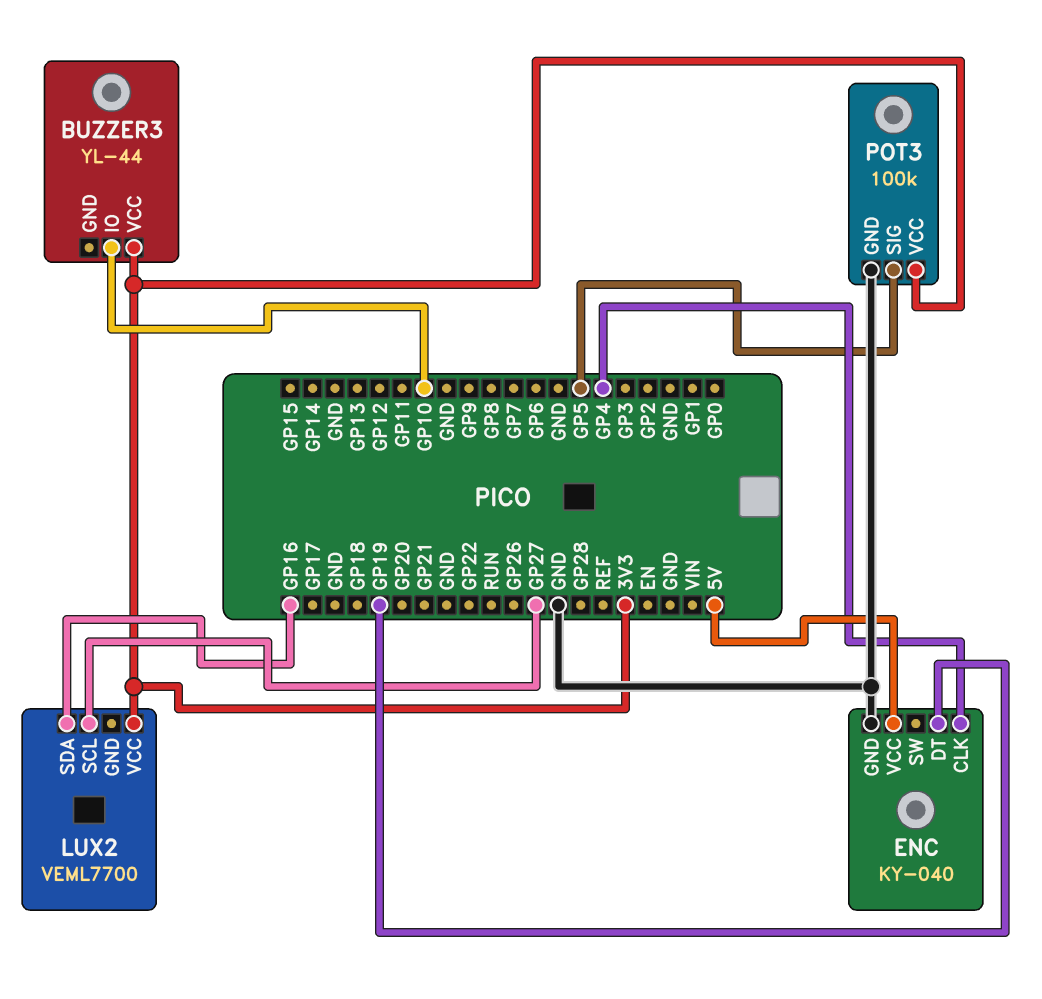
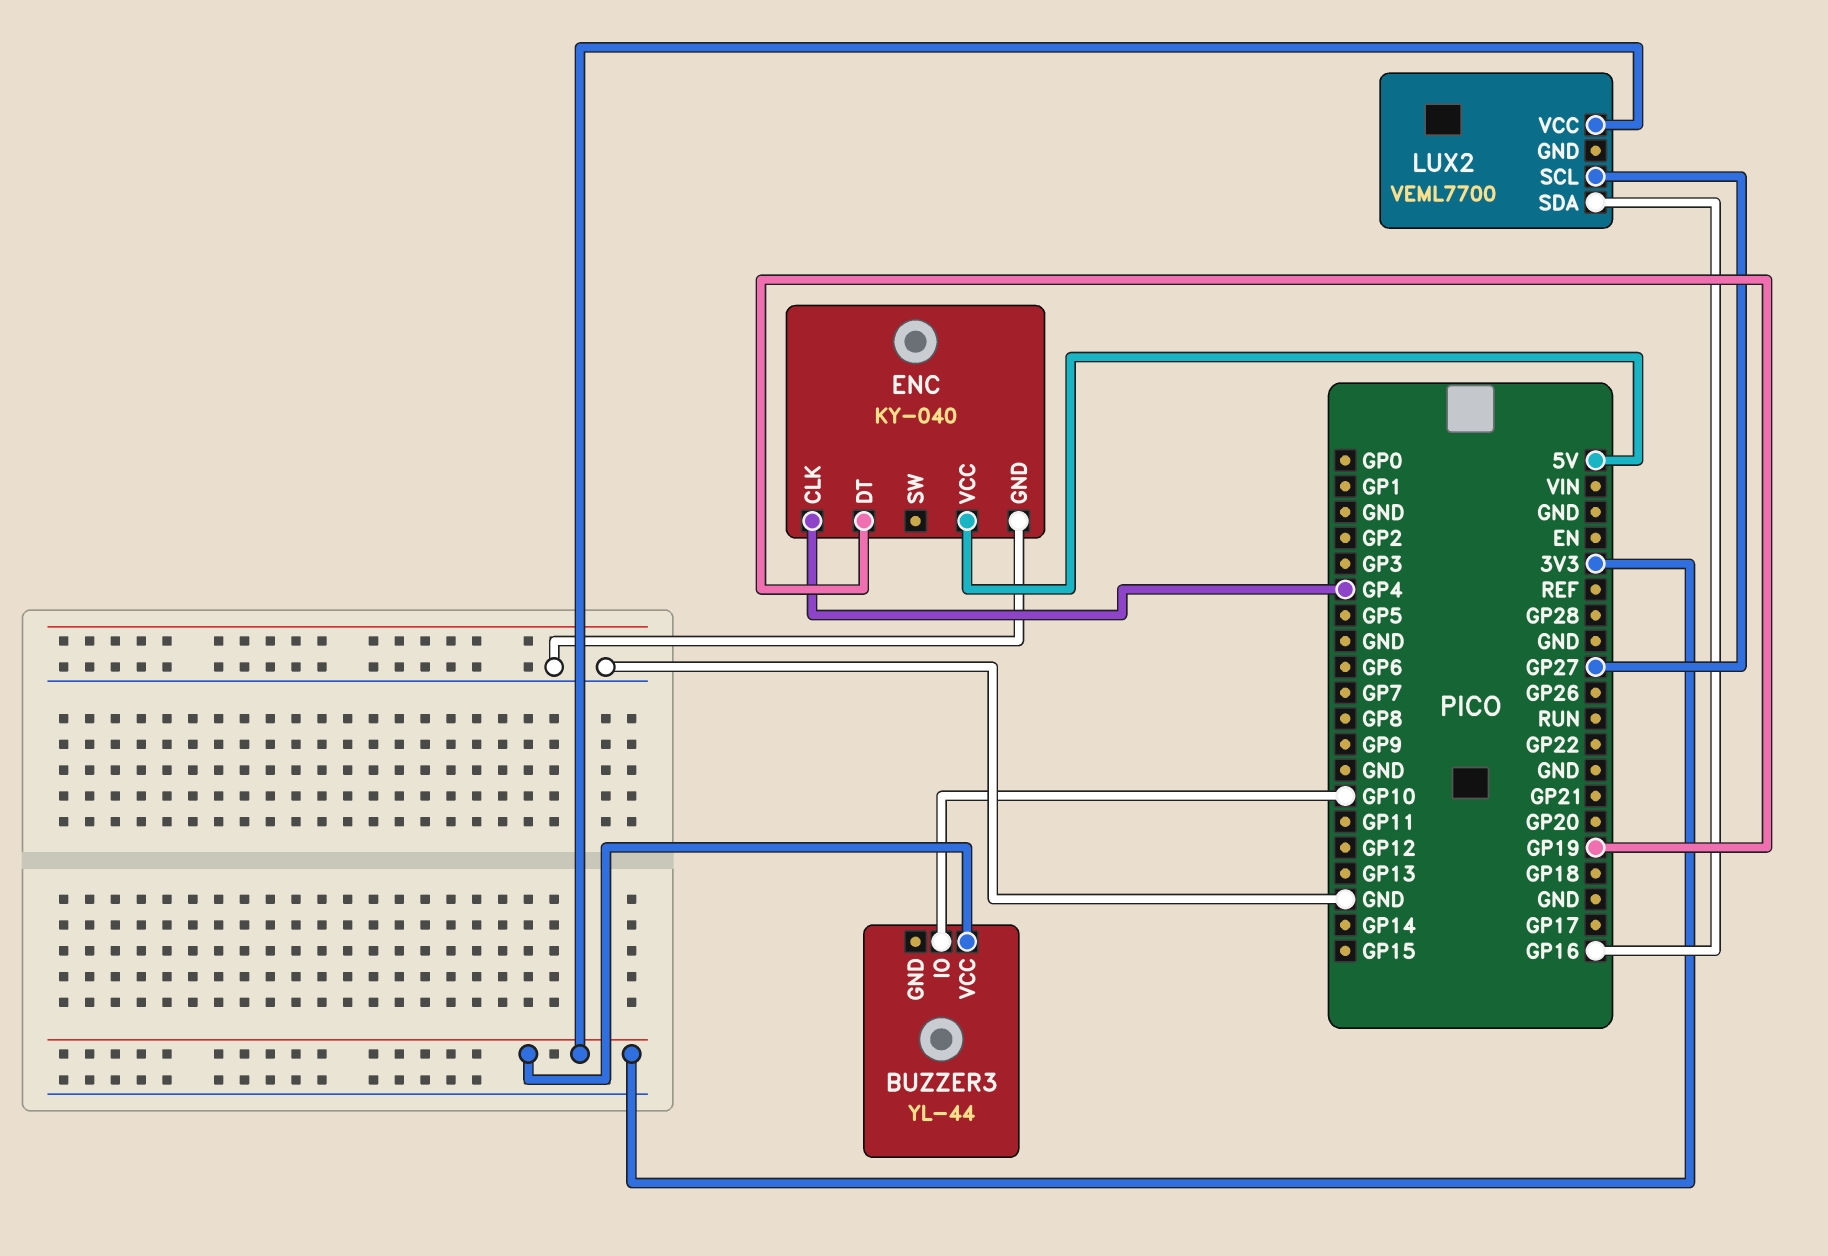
POT3: 100k -> none
POT3 pin GND: GND -> none
POT3 pin SIG: GP5 -> none
POT3 pin VCC: 3V3 -> none

